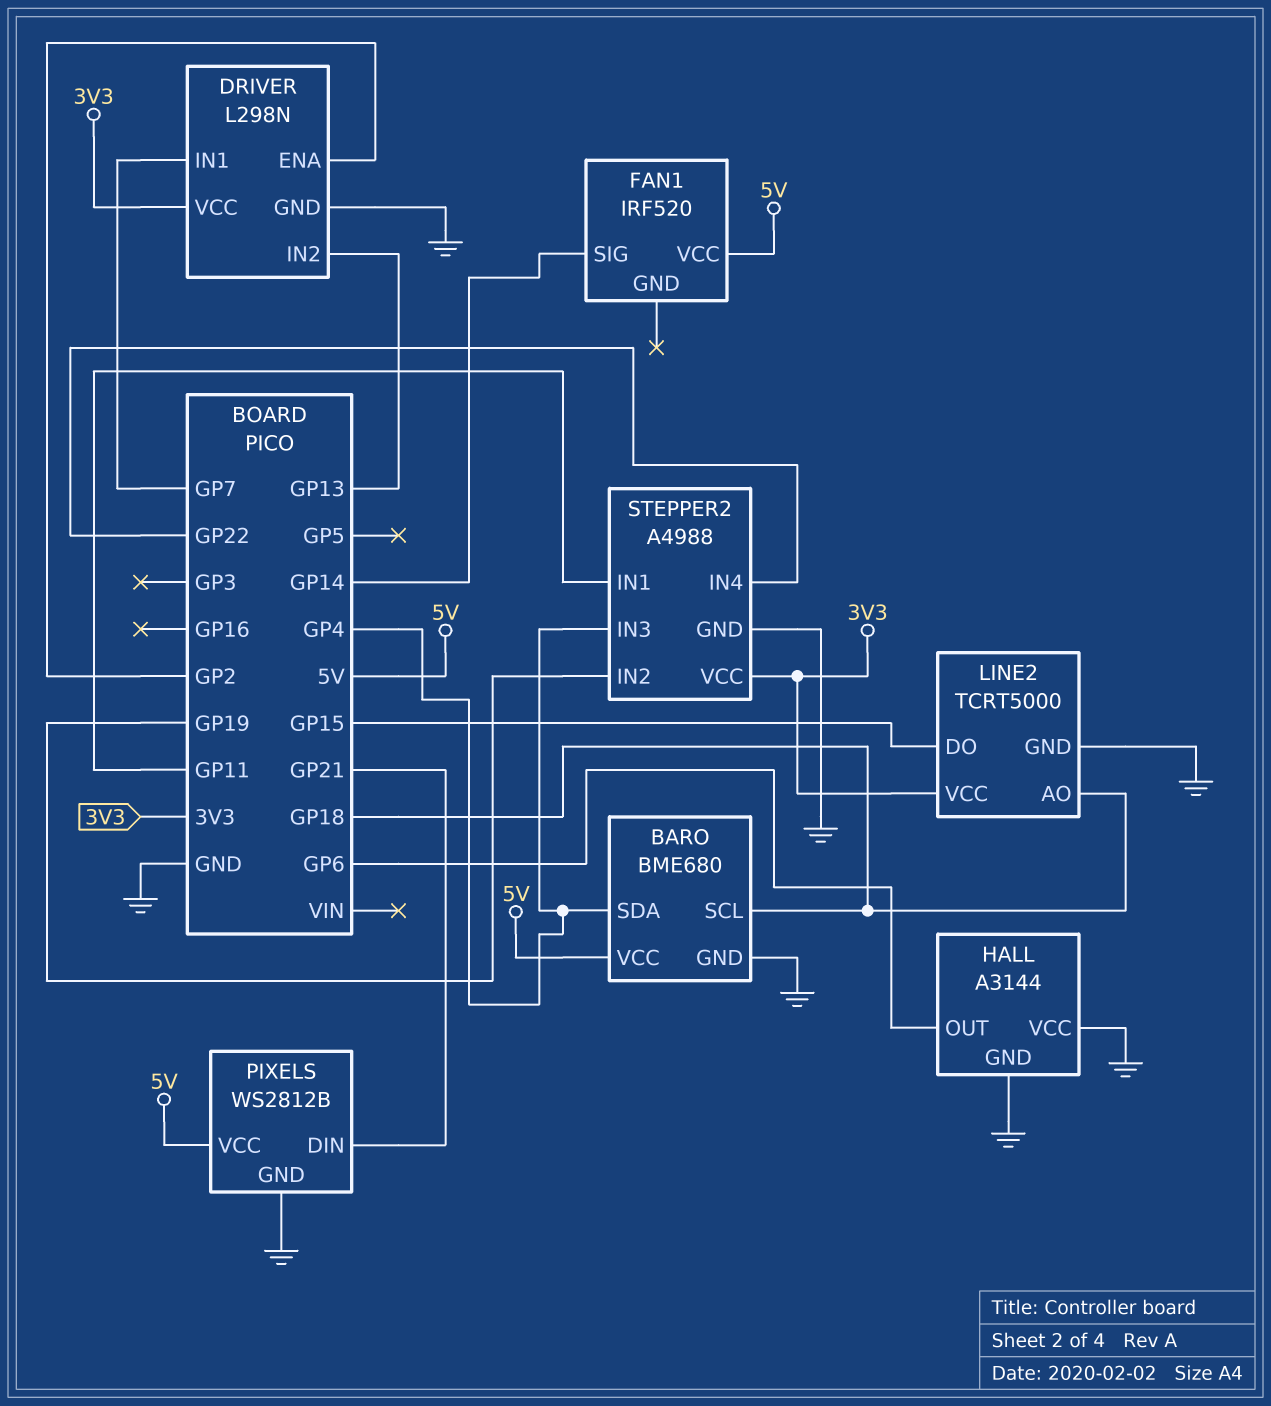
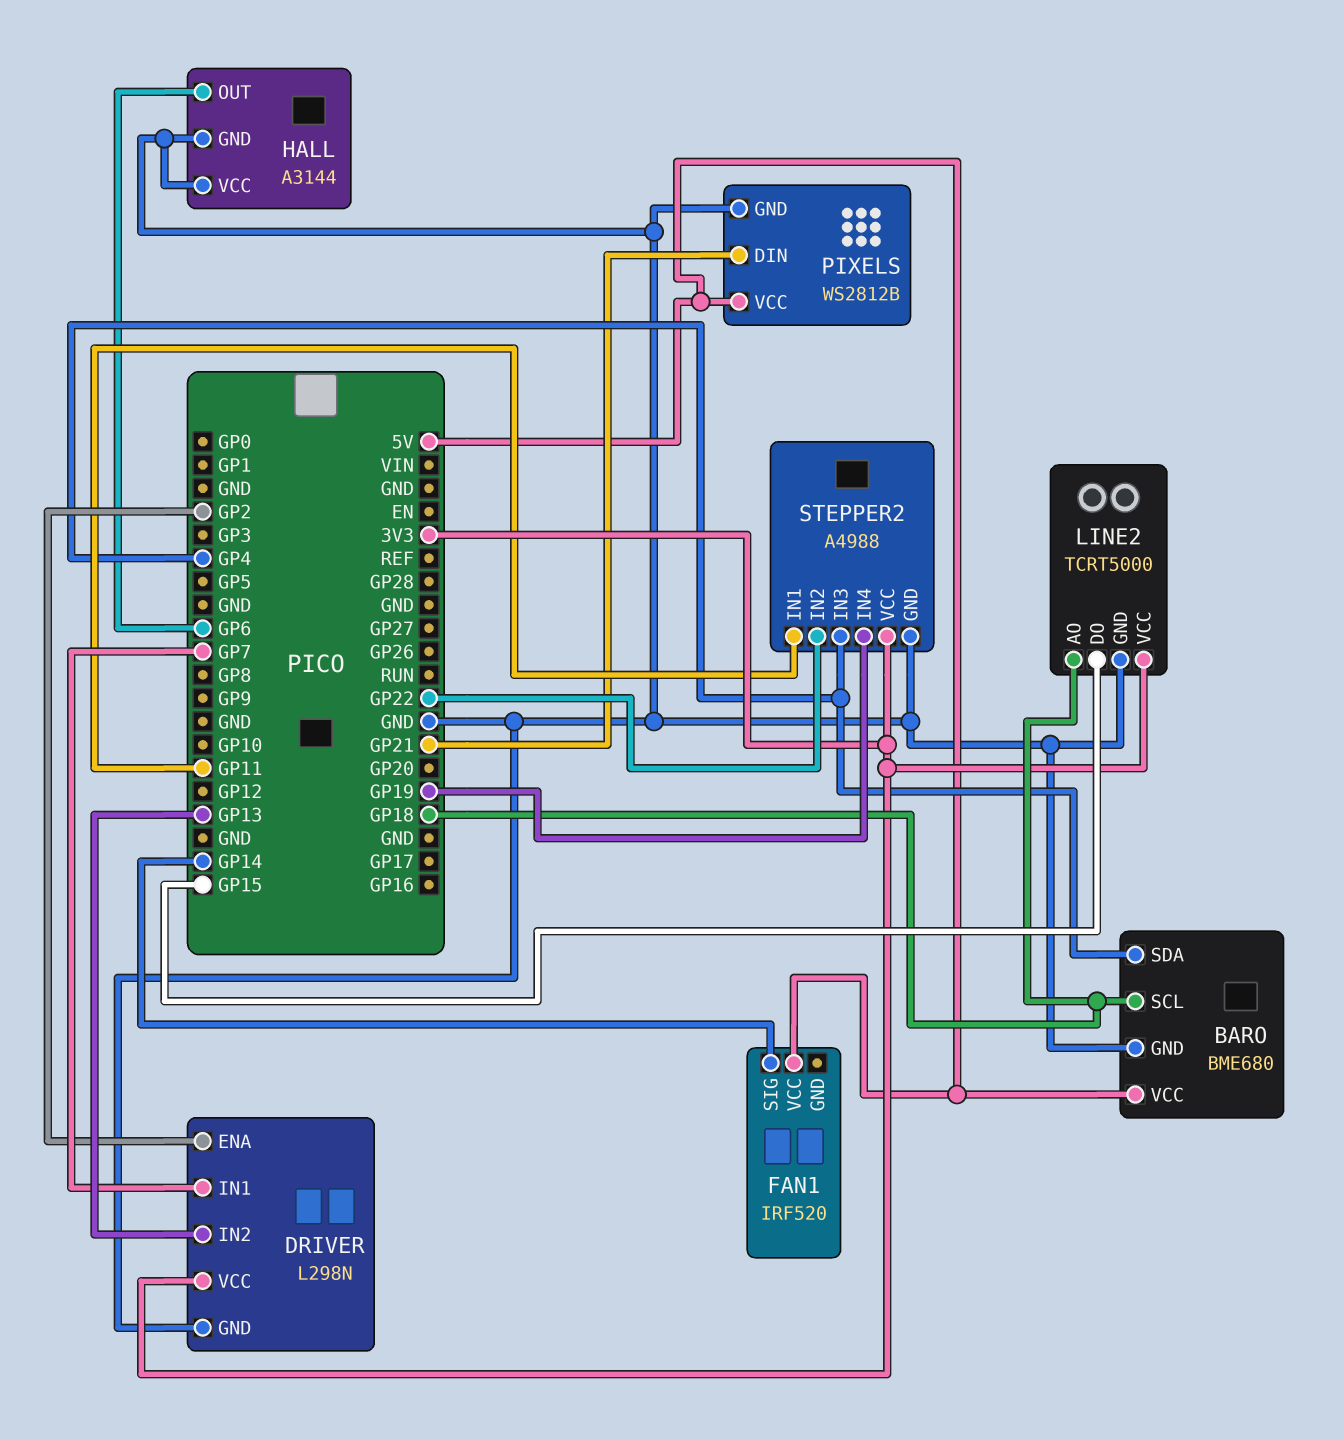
STEPPER2 pin IN2: GP19 -> GP22
STEPPER2 pin IN4: GP22 -> GP19

